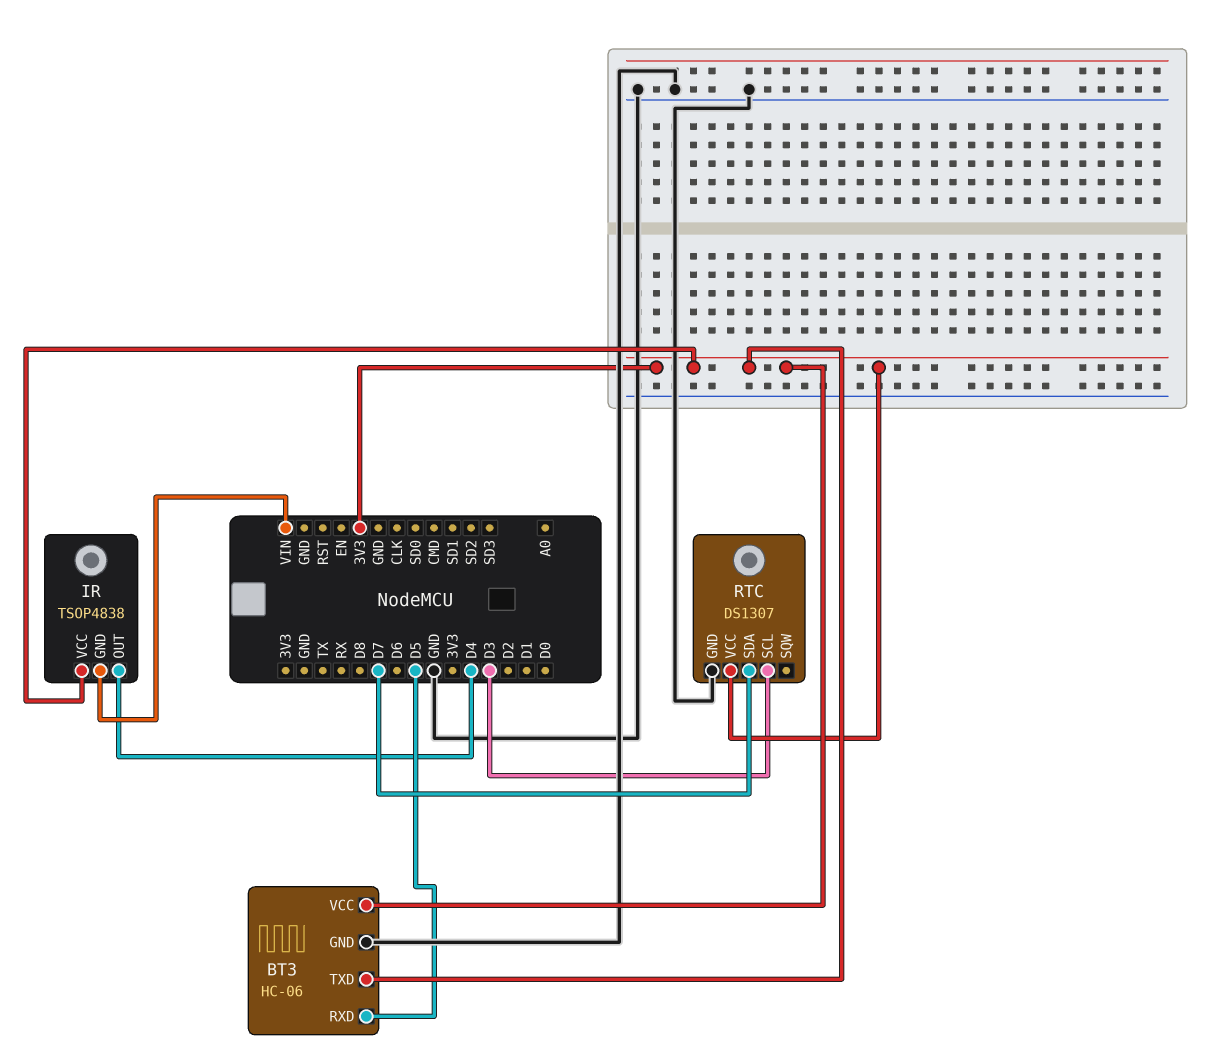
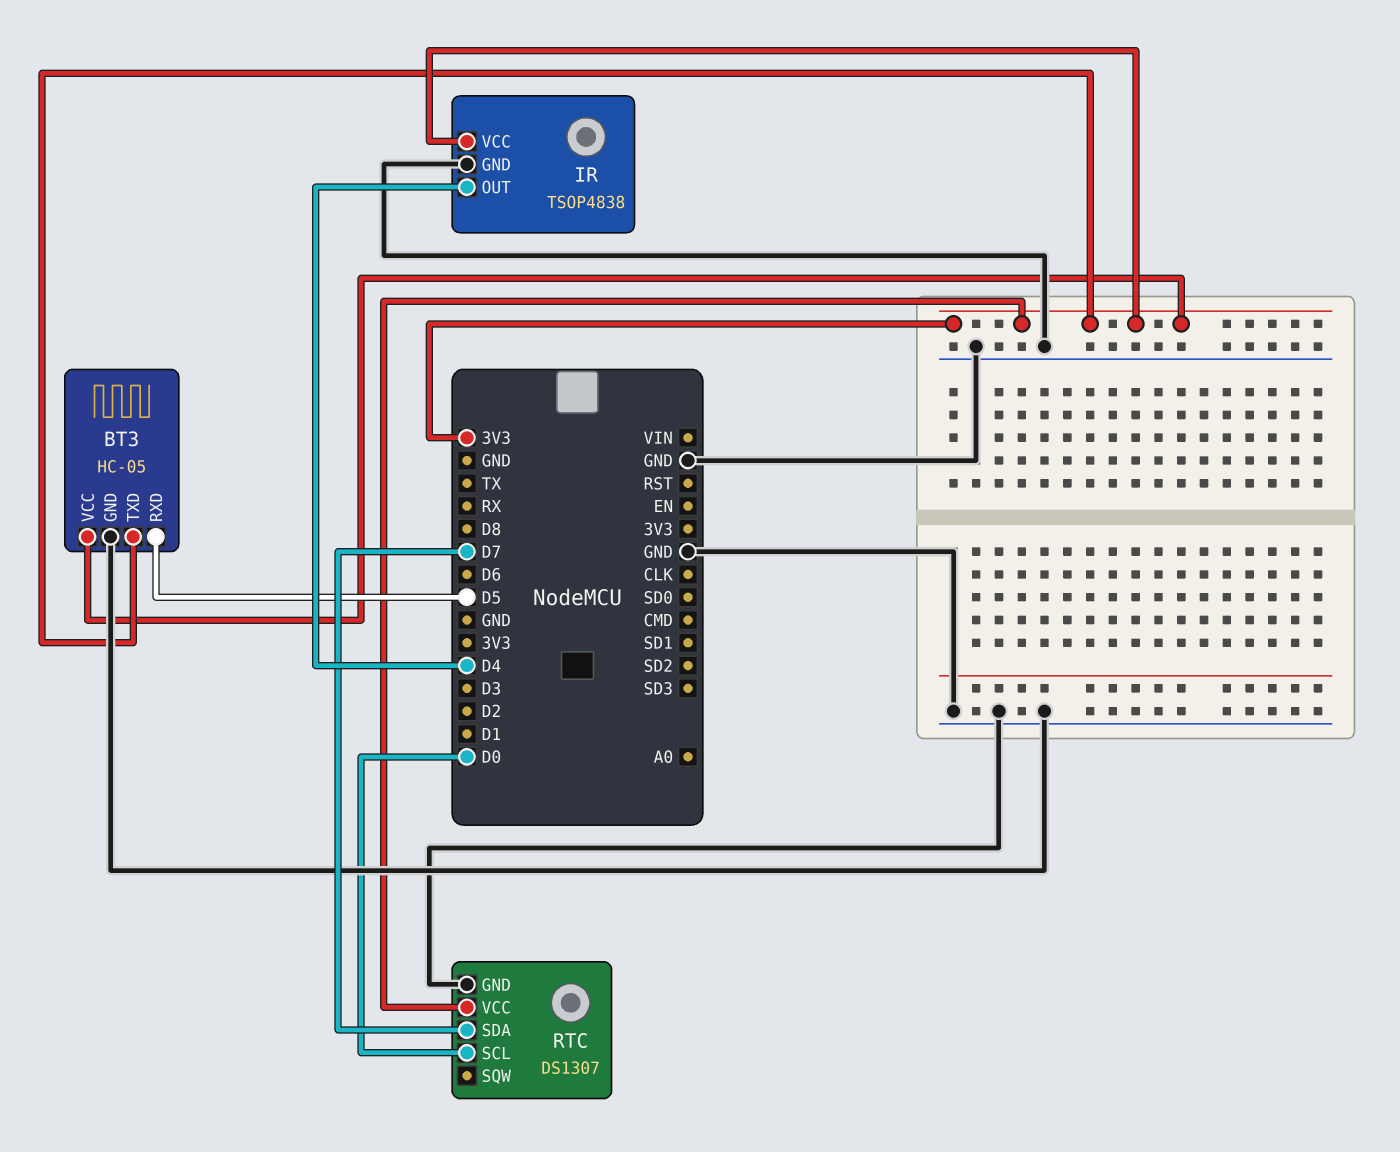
BT3: HC-06 -> HC-05
IR pin GND: VIN -> GND
RTC pin SCL: D3 -> D0

